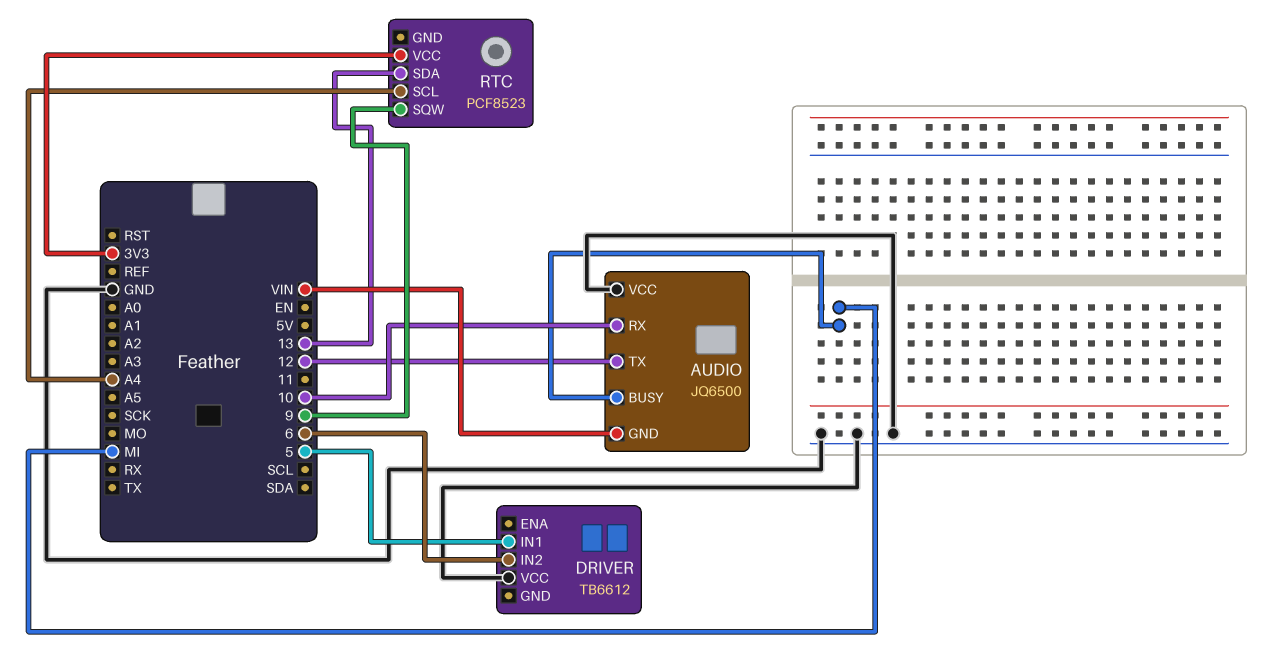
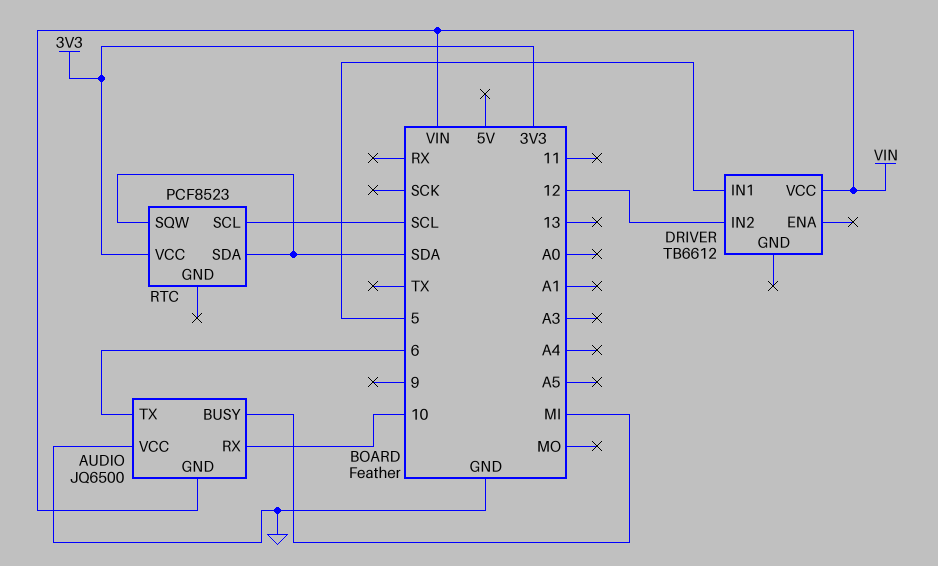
AUDIO pin TX: 12 -> 6
DRIVER pin IN2: 6 -> 12
DRIVER pin VCC: GND -> VIN
RTC pin SCL: A4 -> SCL
RTC pin SDA: 13 -> SDA
RTC pin SQW: 9 -> SDA

